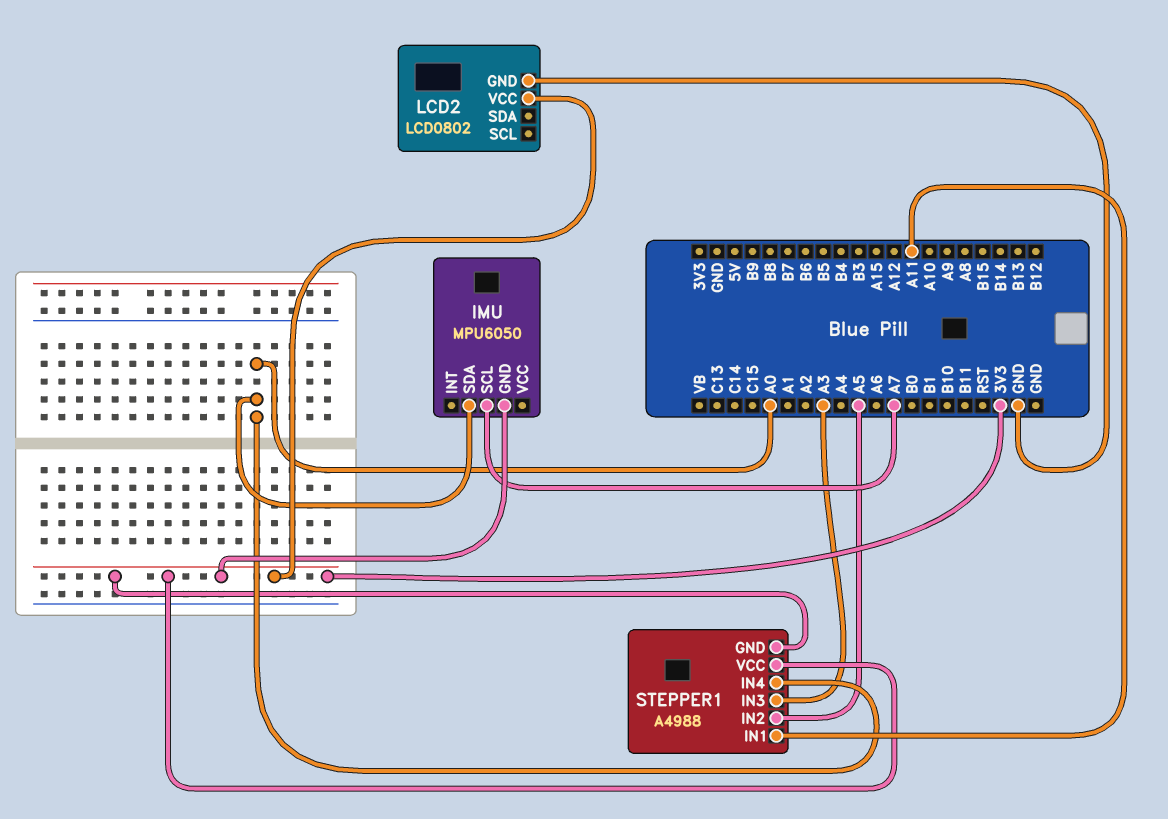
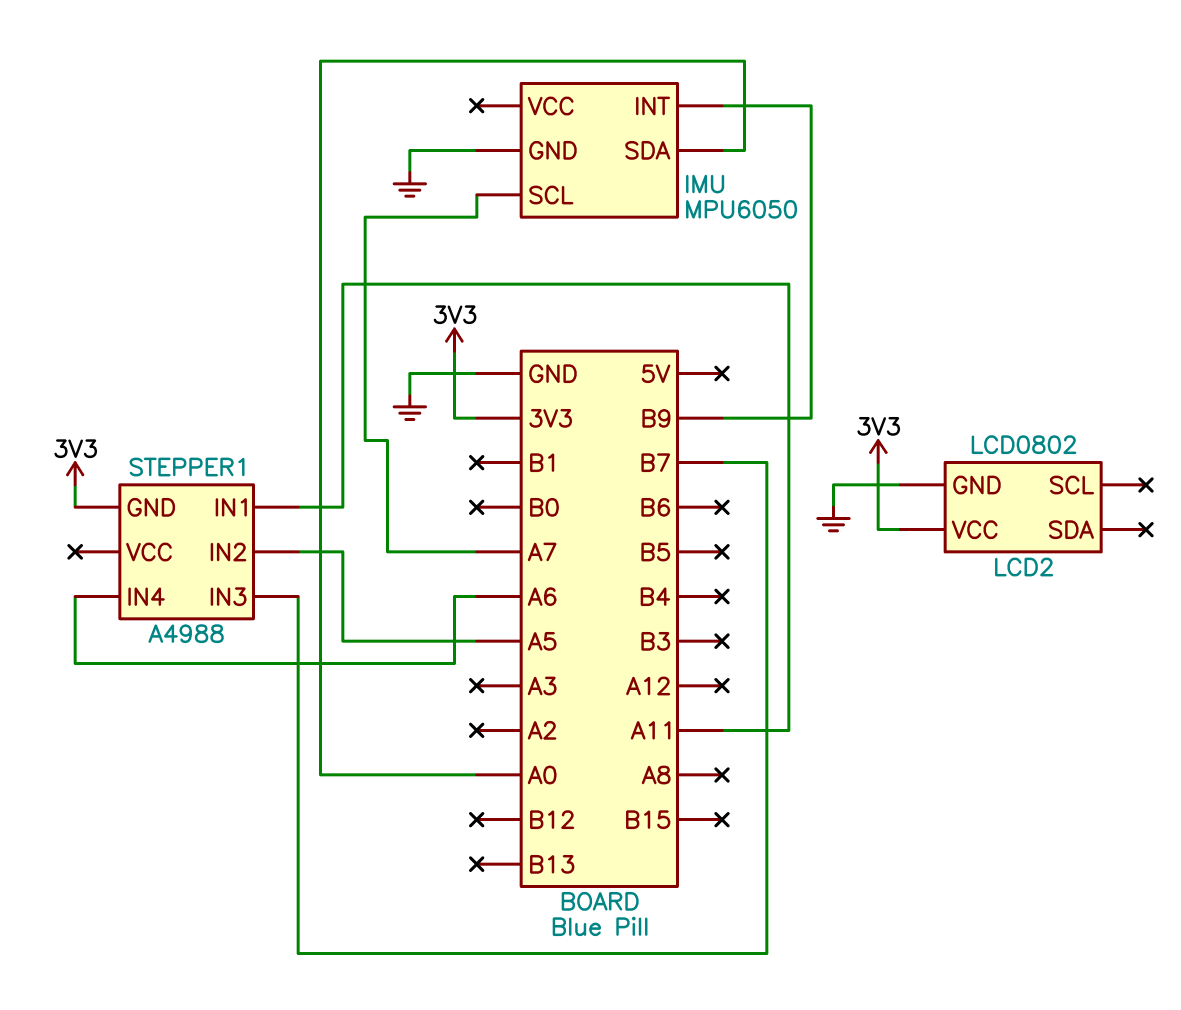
IMU pin GND: 3V3 -> GND
IMU pin INT: none -> B9
STEPPER1 pin IN3: A3 -> B7
STEPPER1 pin IN4: A0 -> A6
STEPPER1 pin VCC: 3V3 -> none

